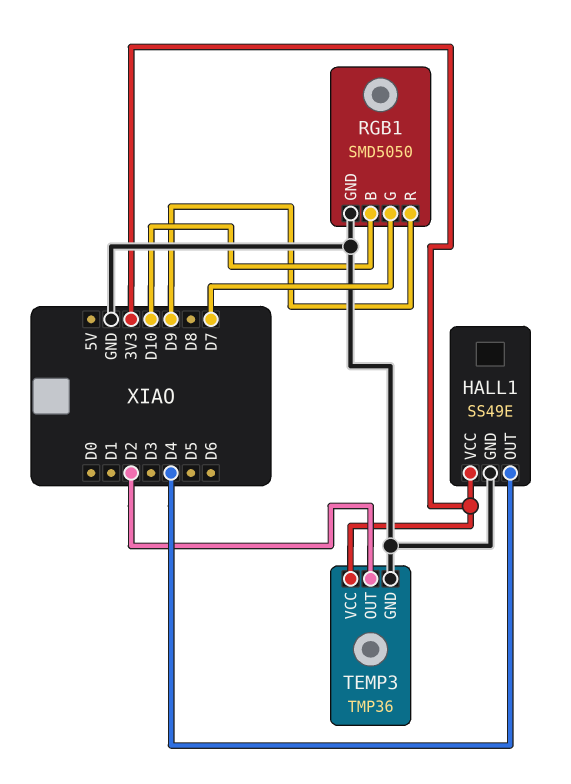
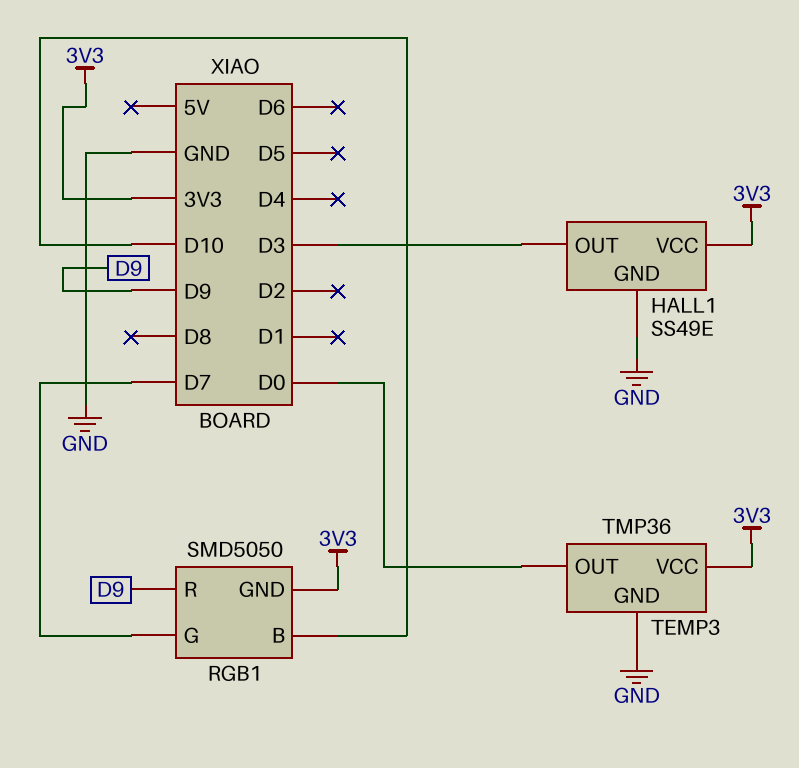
HALL1 pin OUT: D4 -> D3
RGB1 pin GND: GND -> 3V3
TEMP3 pin OUT: D2 -> D0

